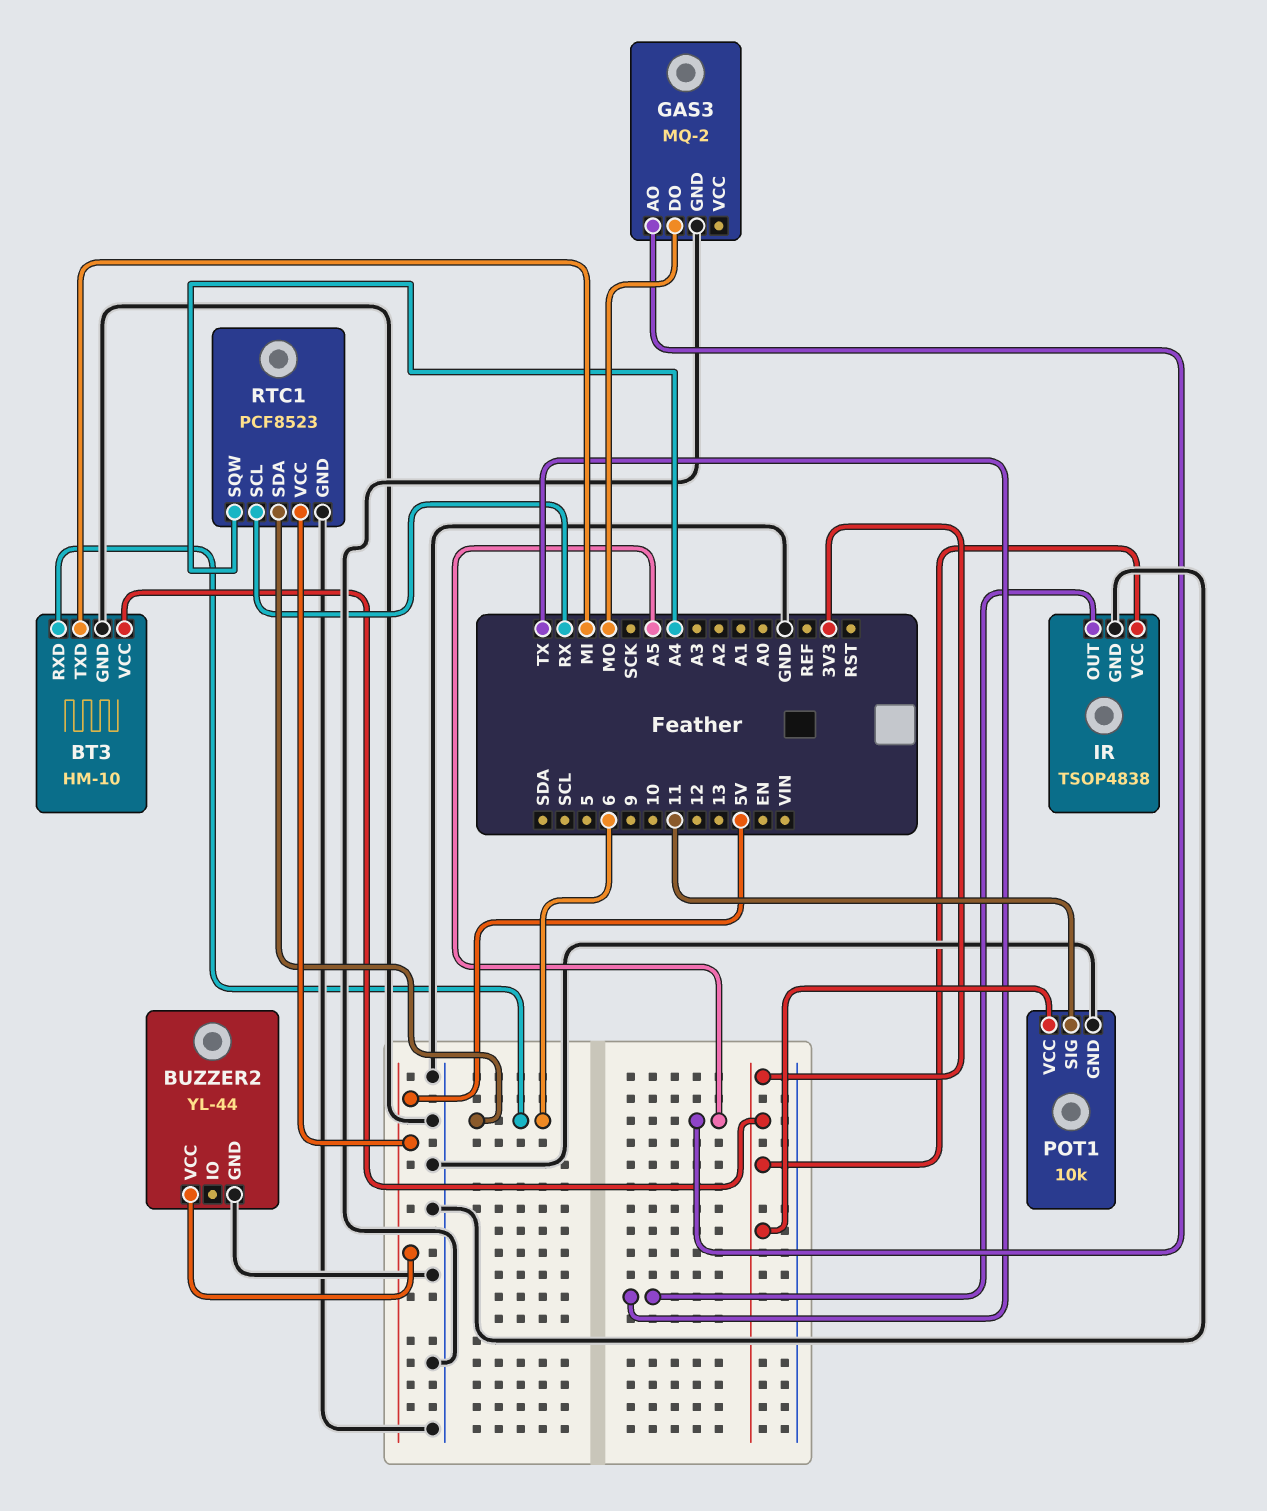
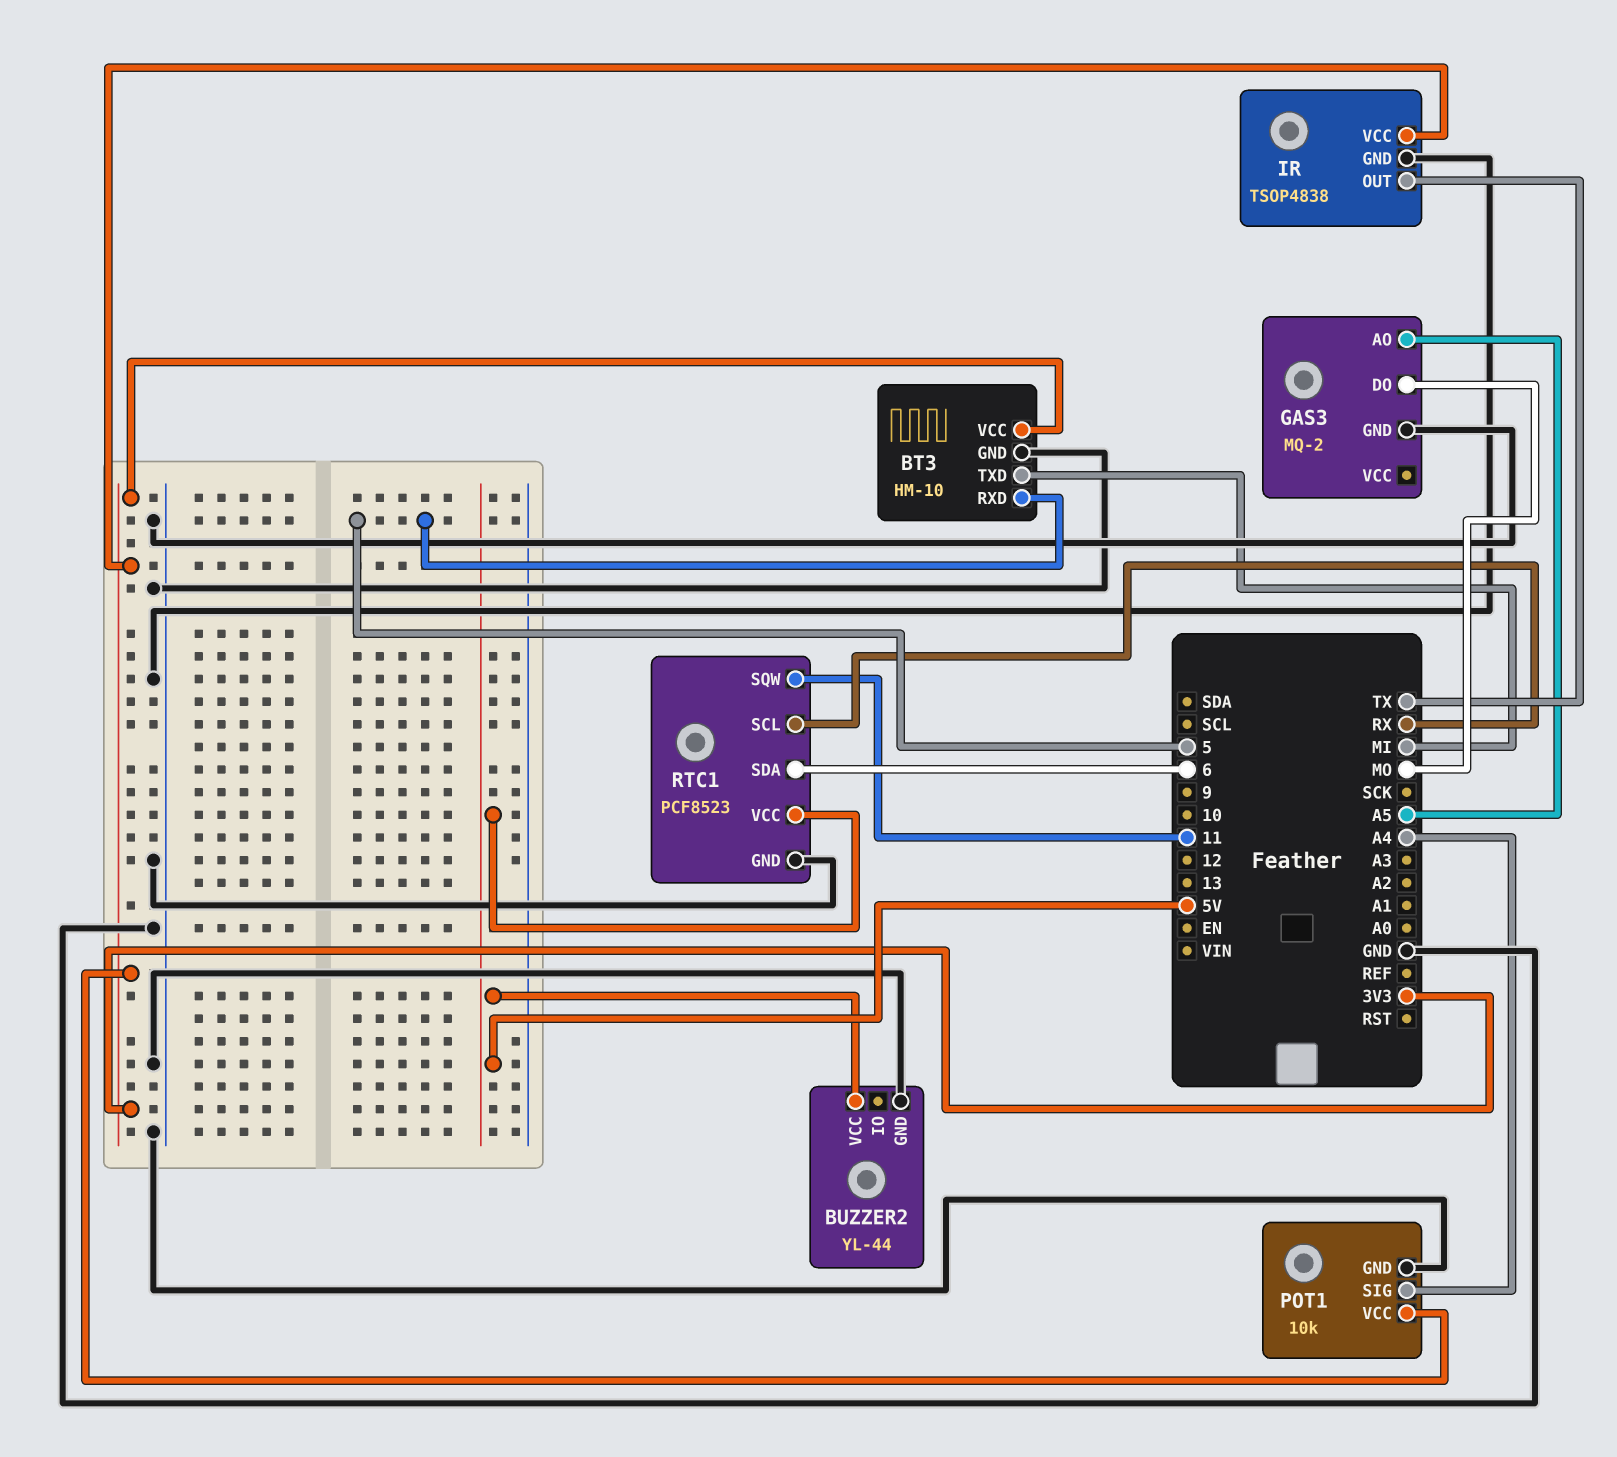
BT3 pin RXD: 6 -> 5
POT1 pin SIG: 11 -> A4
RTC1 pin SQW: A4 -> 11

